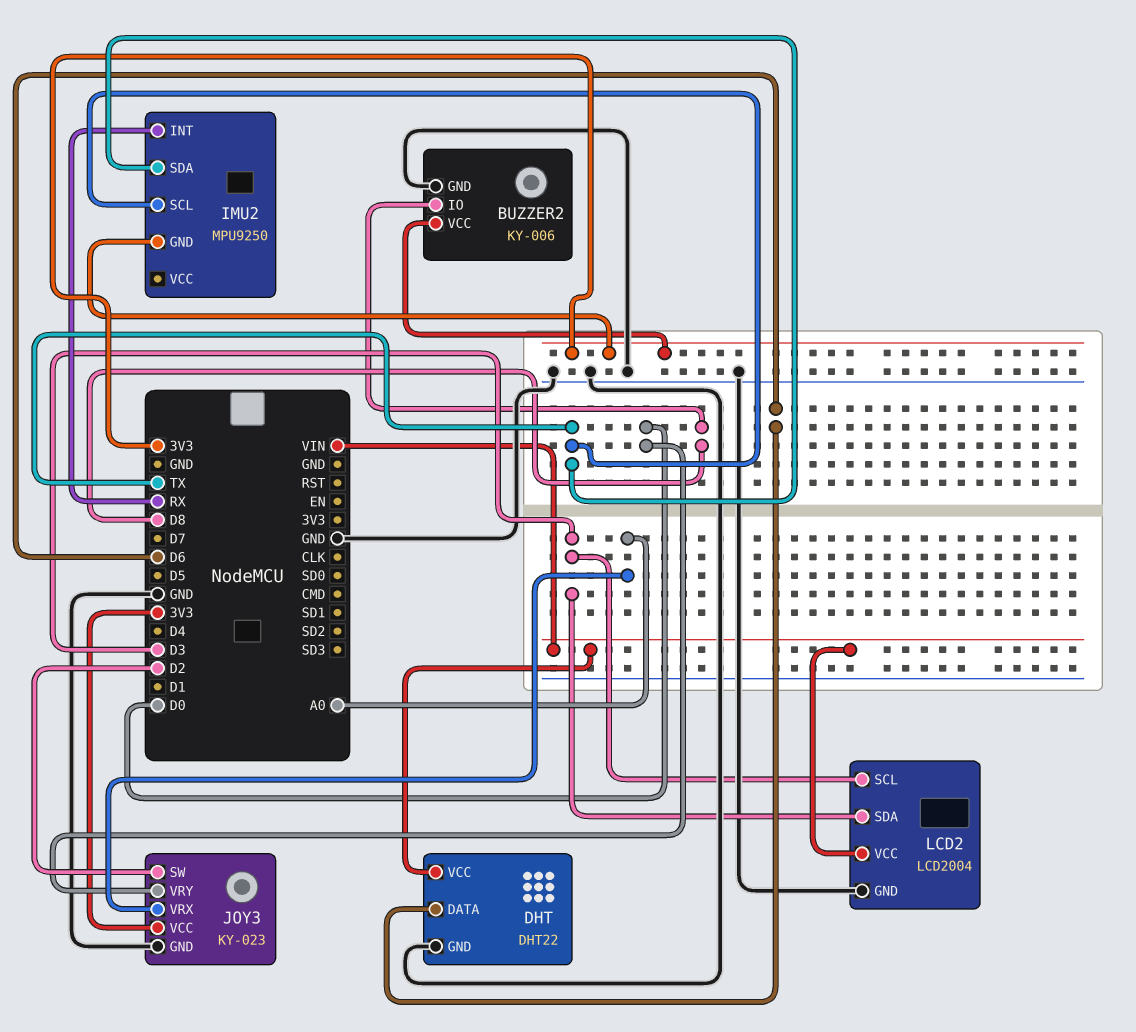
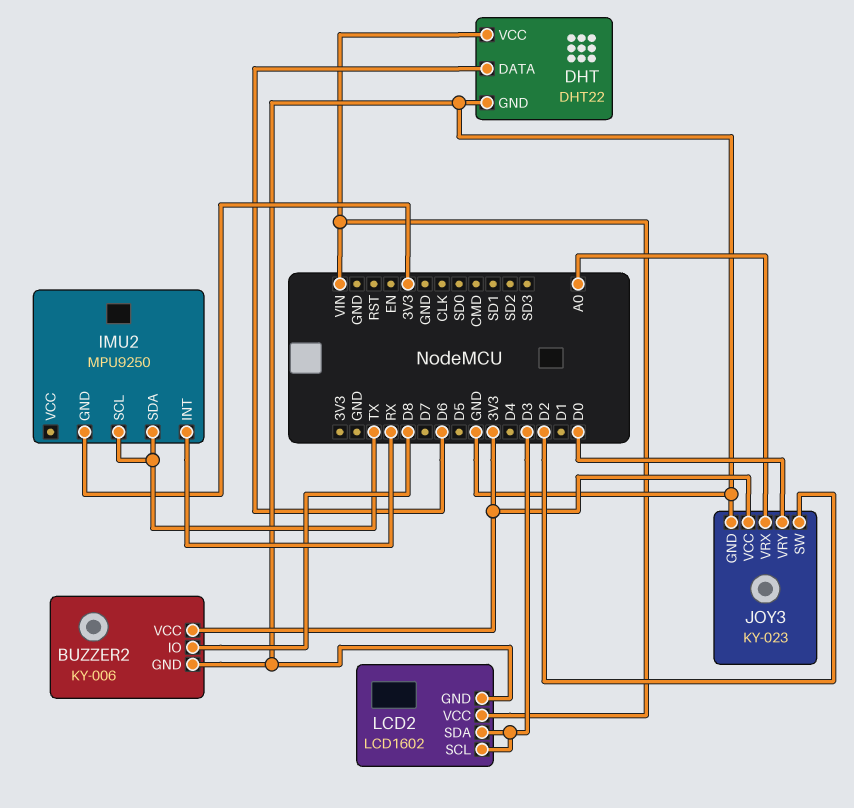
LCD2: LCD2004 -> LCD1602

